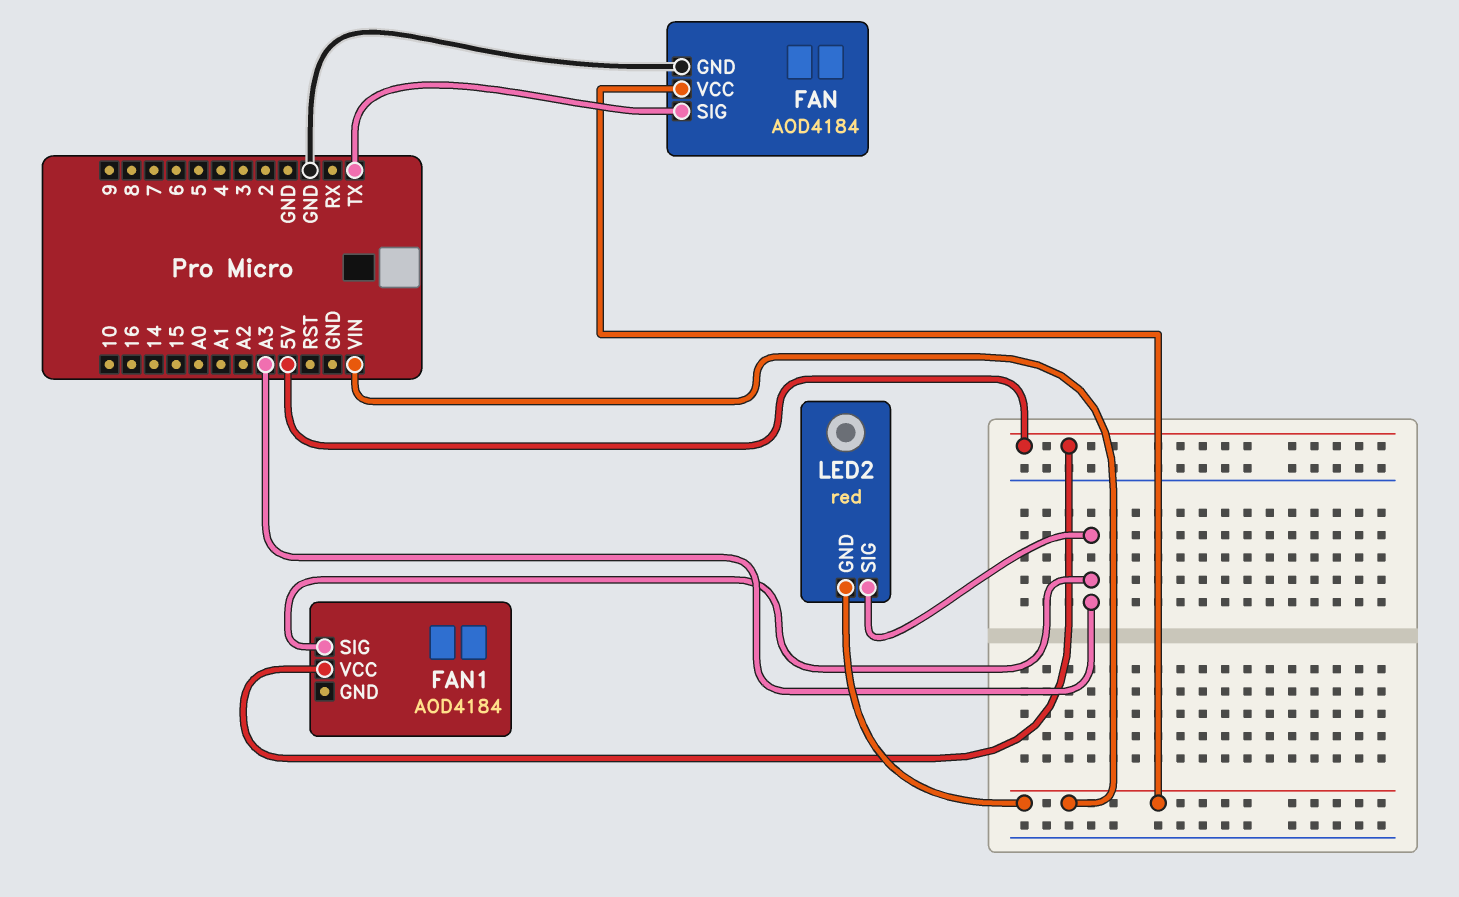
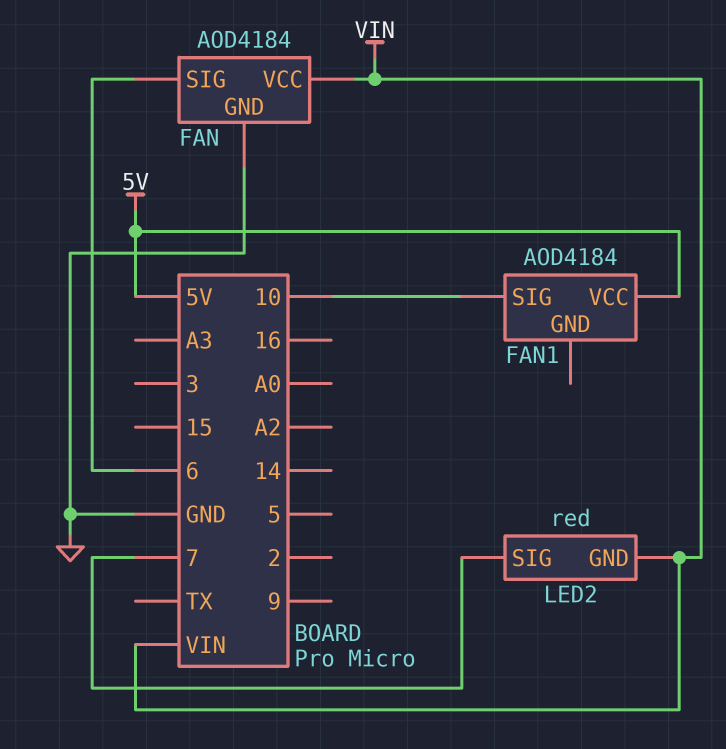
FAN pin SIG: TX -> 6
FAN1 pin SIG: A3 -> 10
LED2 pin SIG: A3 -> 7

